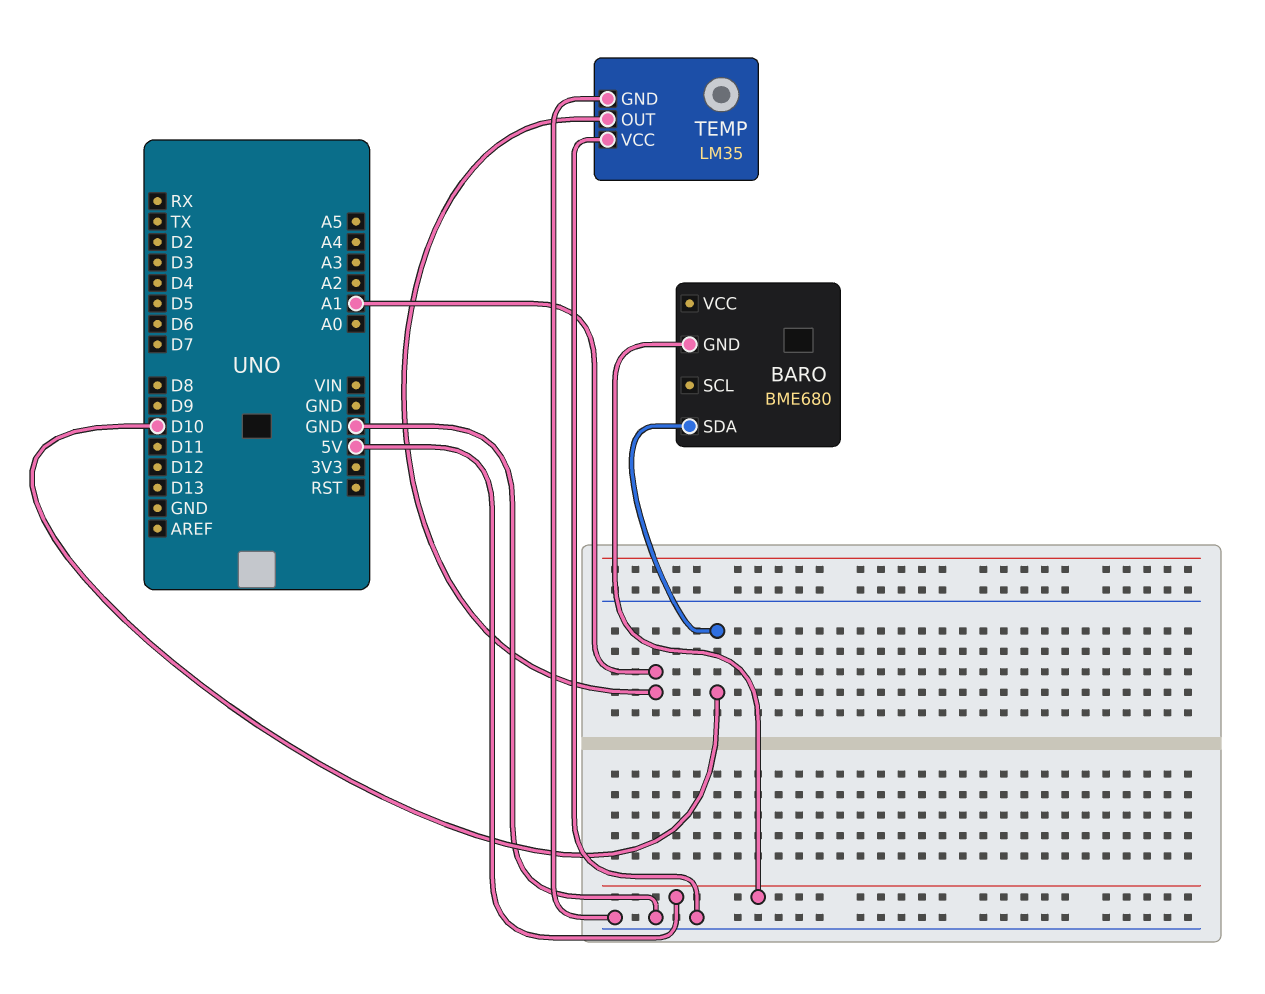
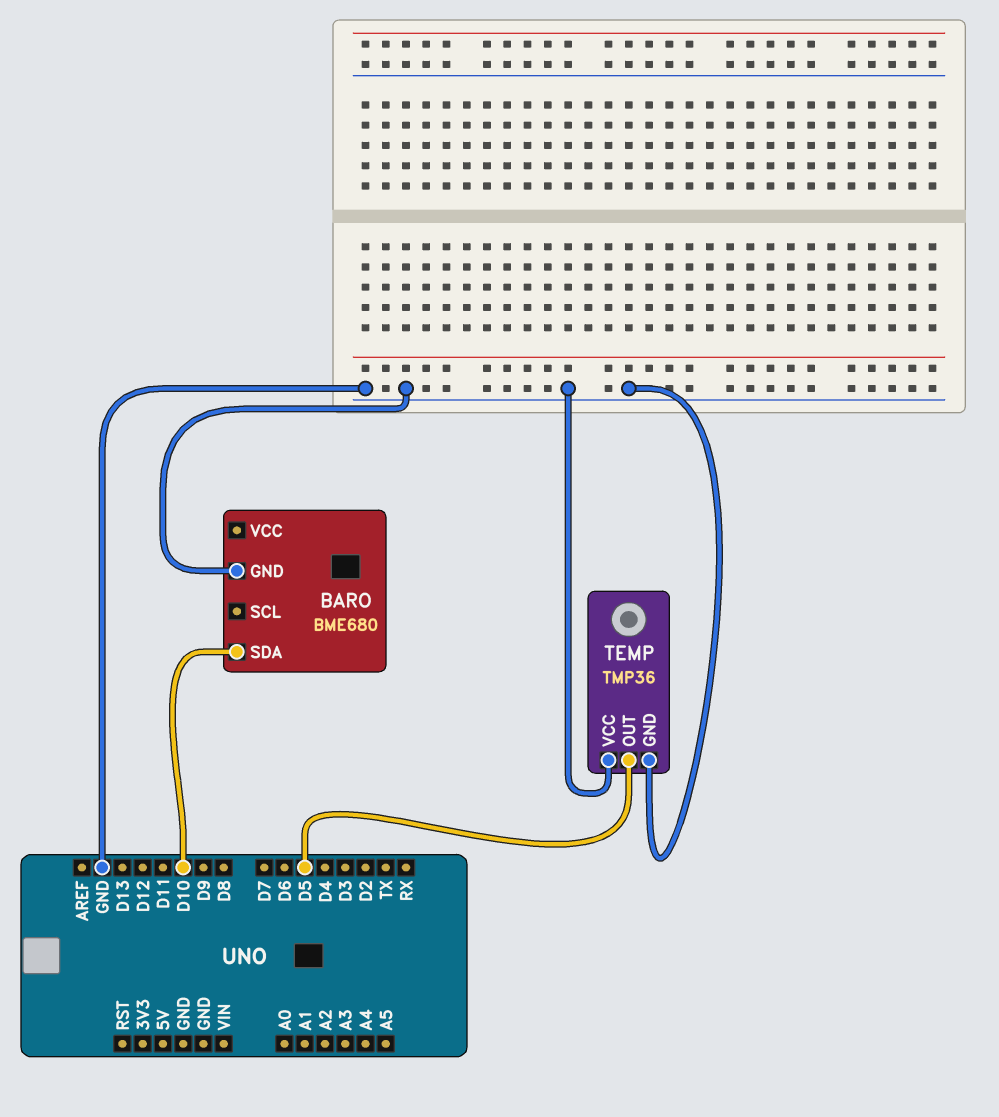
BARO pin GND: 5V -> GND
TEMP: LM35 -> TMP36
TEMP pin OUT: A1 -> D5

